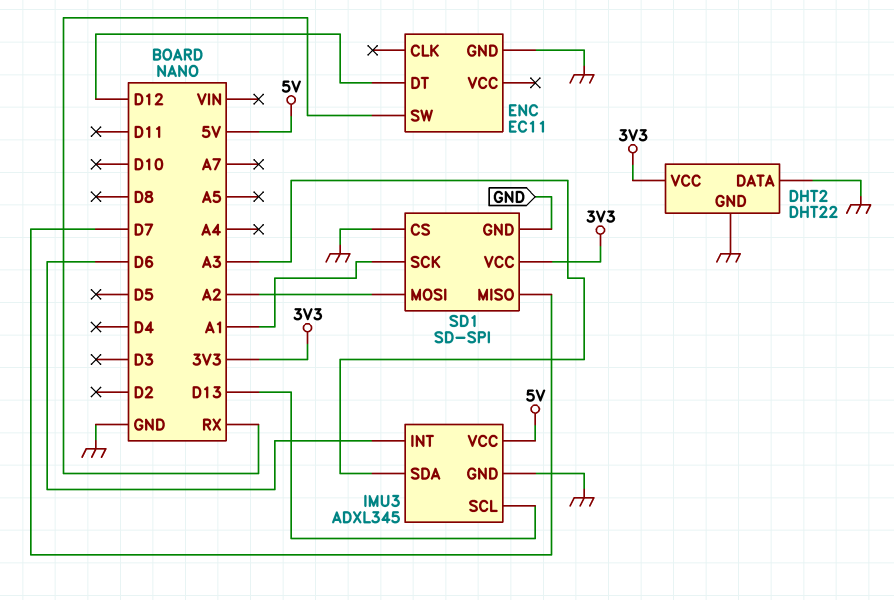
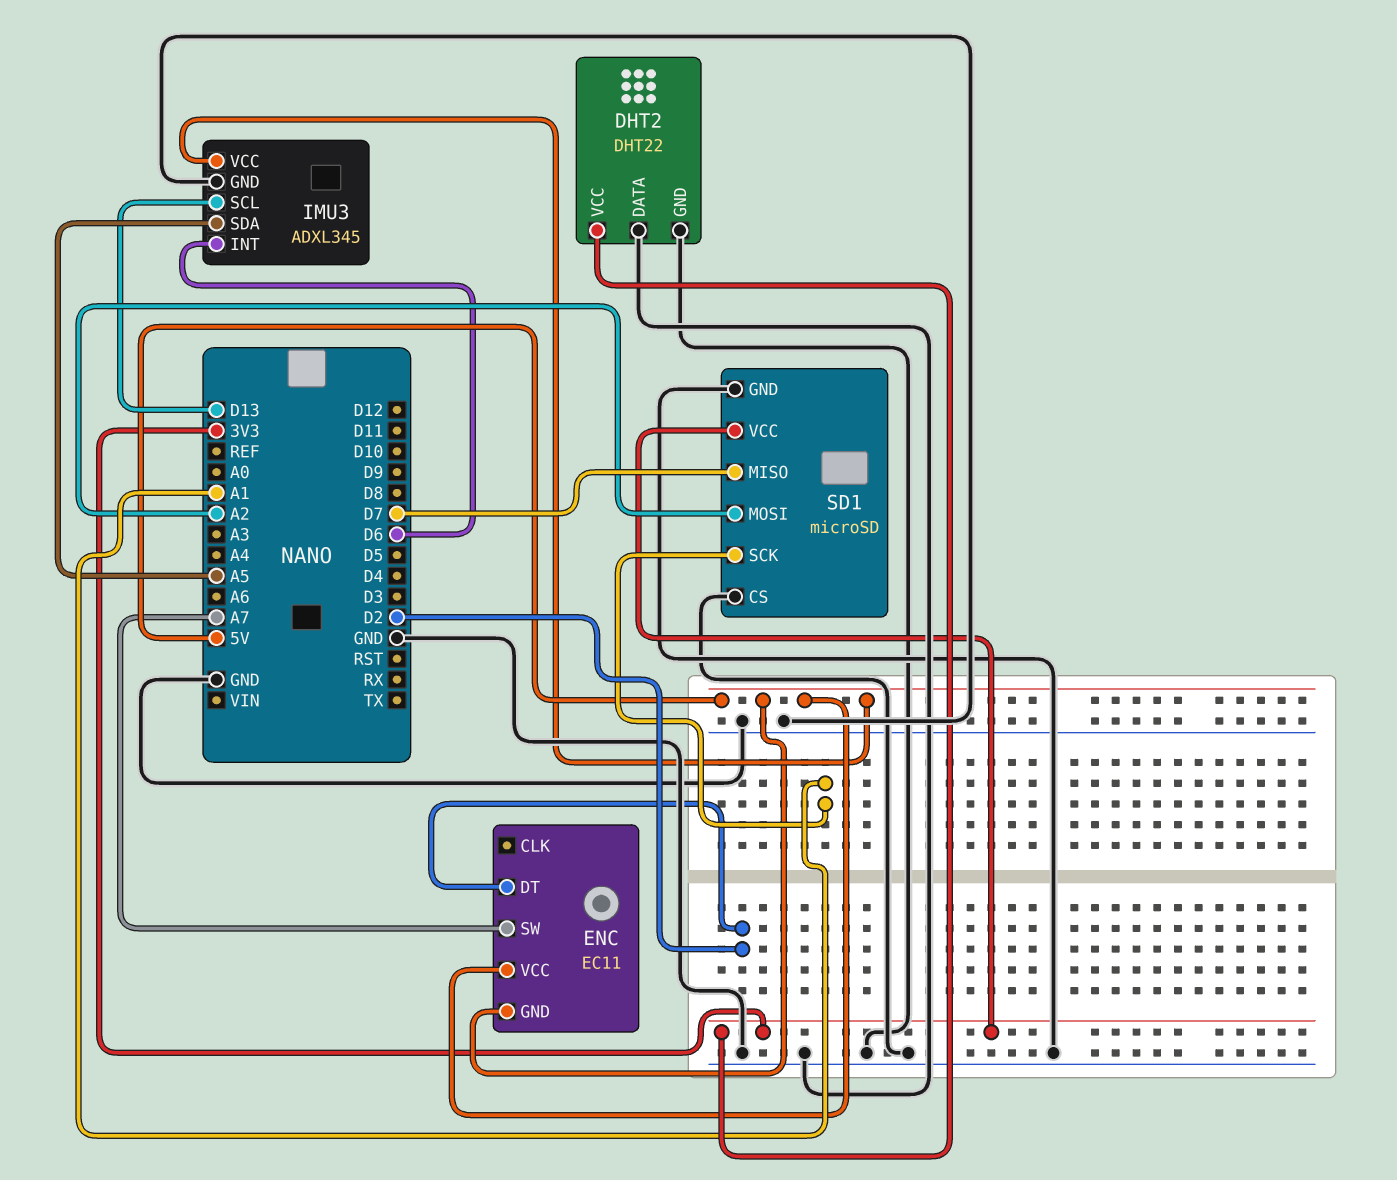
ENC pin DT: D12 -> D2
ENC pin GND: GND -> 5V
ENC pin SW: RX -> A7
ENC pin VCC: none -> 5V
IMU3 pin SDA: A3 -> A5
SD1: SD-SPI -> microSD

